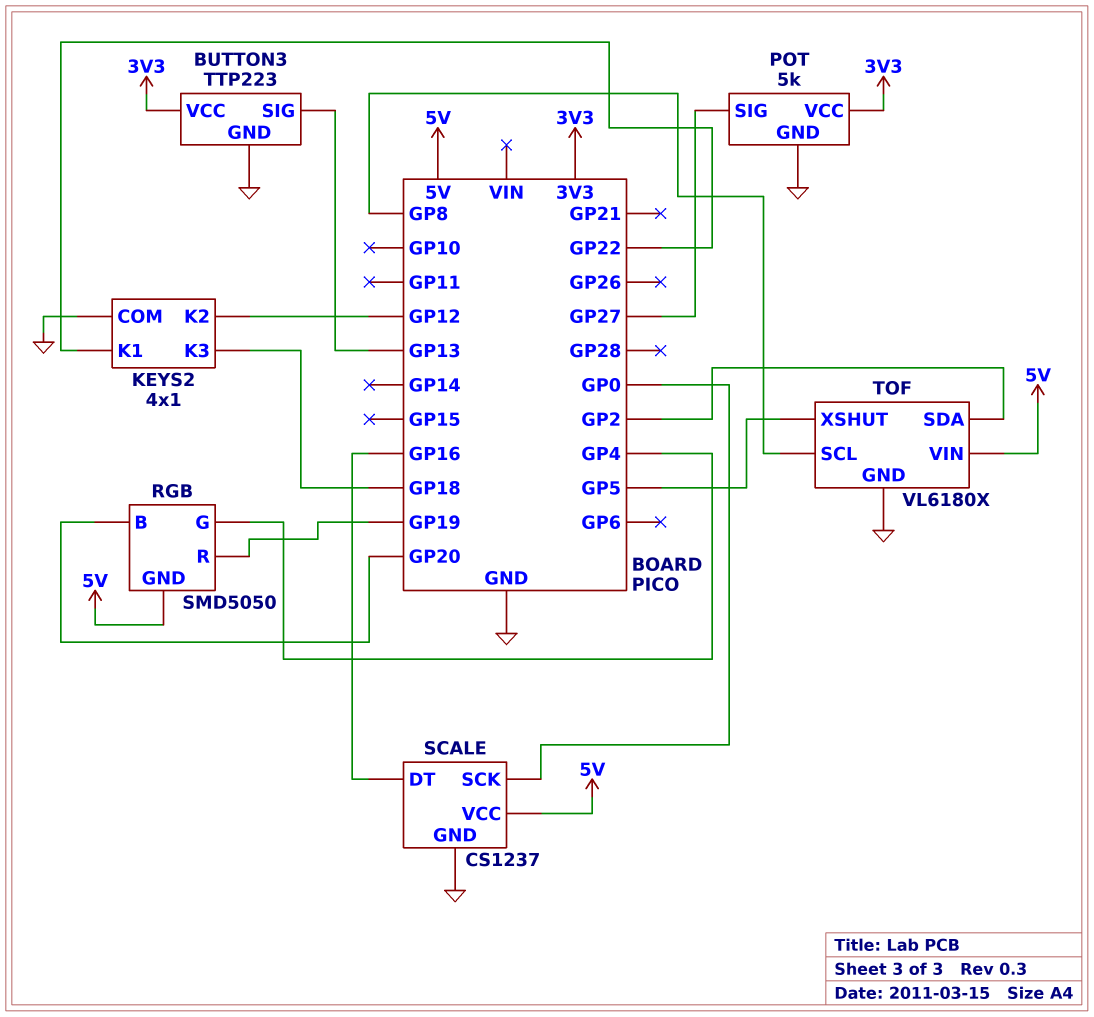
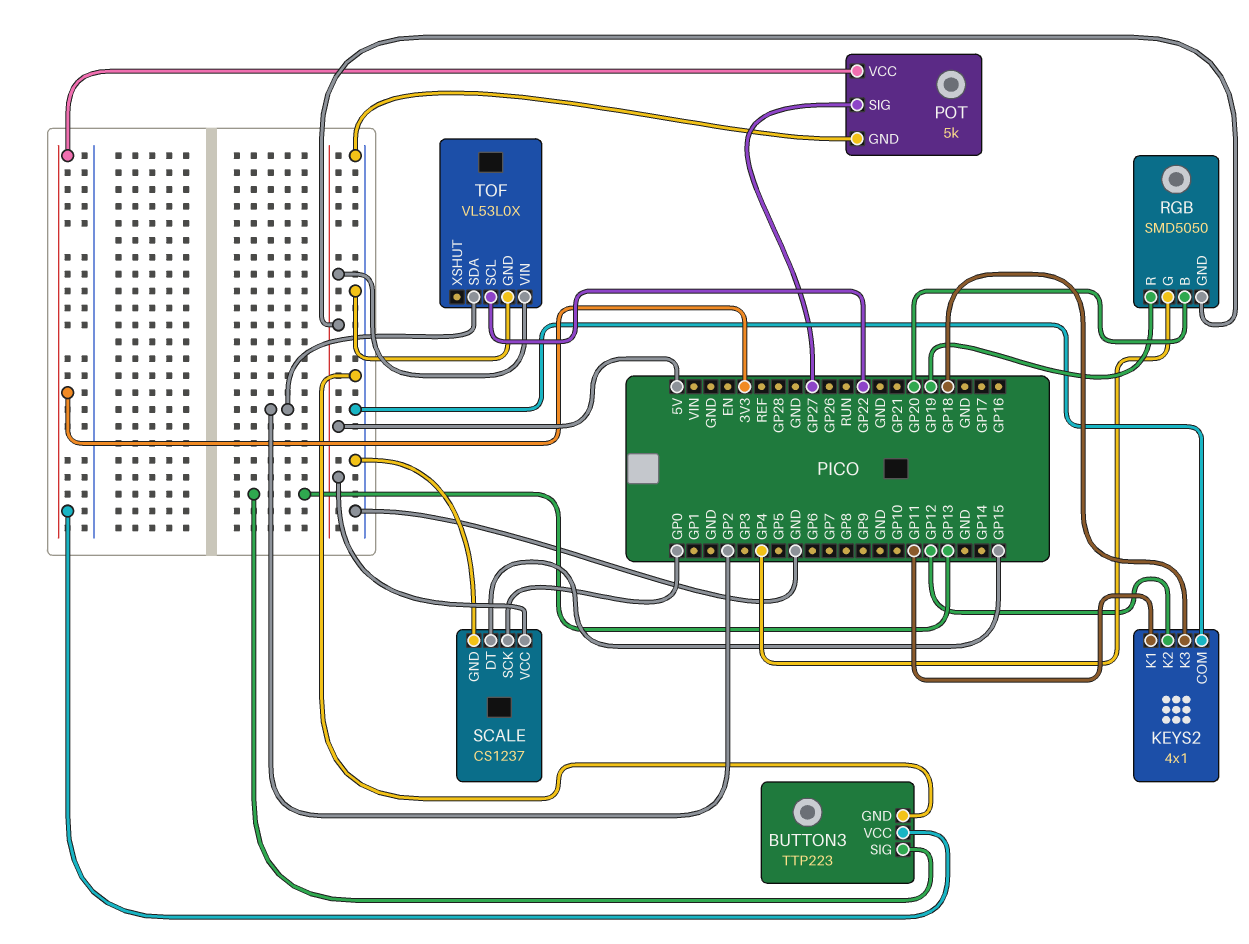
KEYS2 pin K1: GP22 -> GP11
SCALE pin DT: GP16 -> GP15
TOF: VL6180X -> VL53L0X
TOF pin SCL: GP8 -> GP22
TOF pin XSHUT: GP5 -> none

